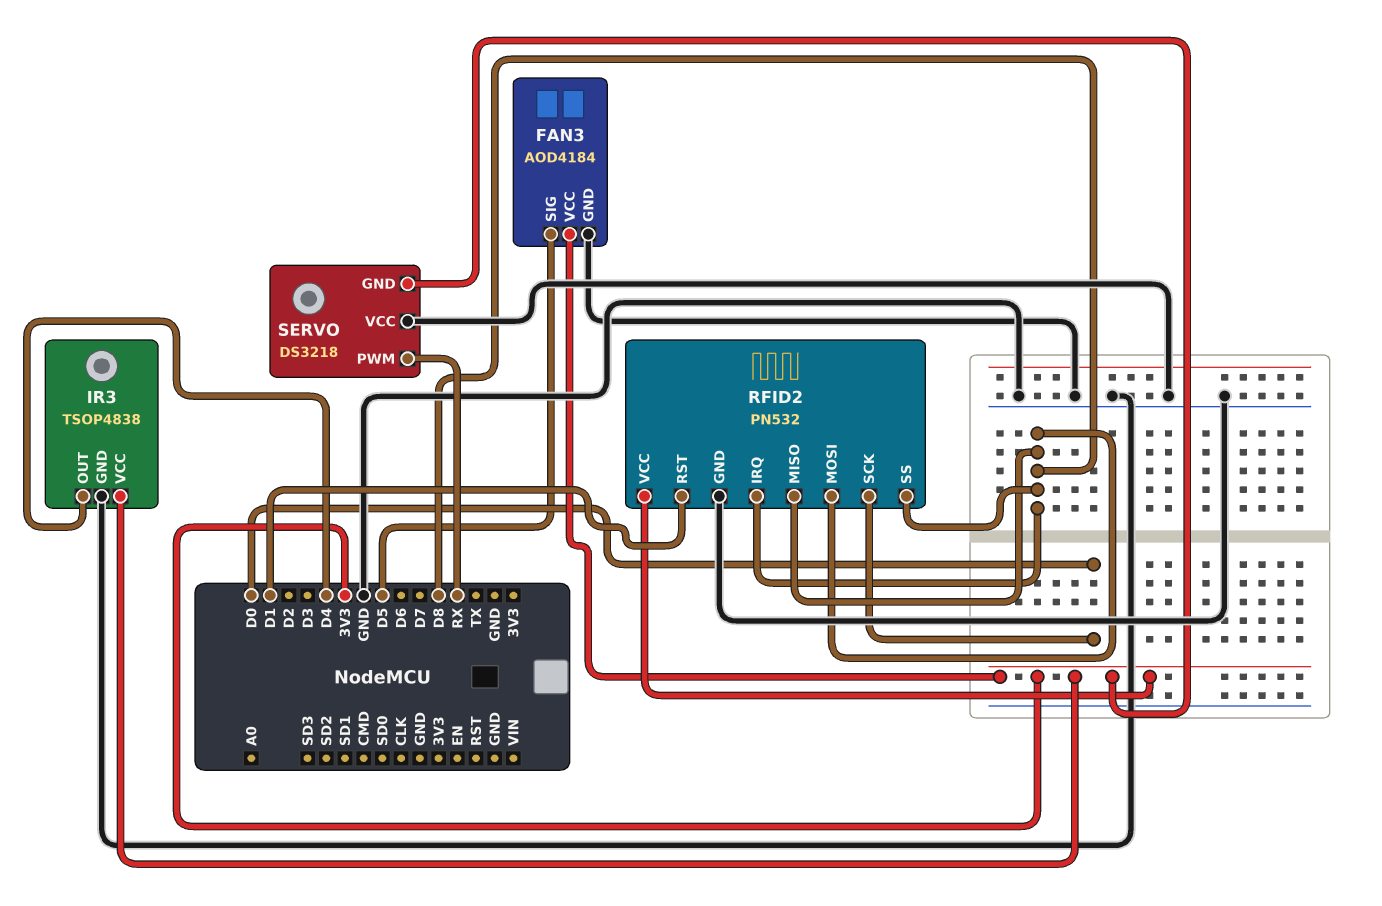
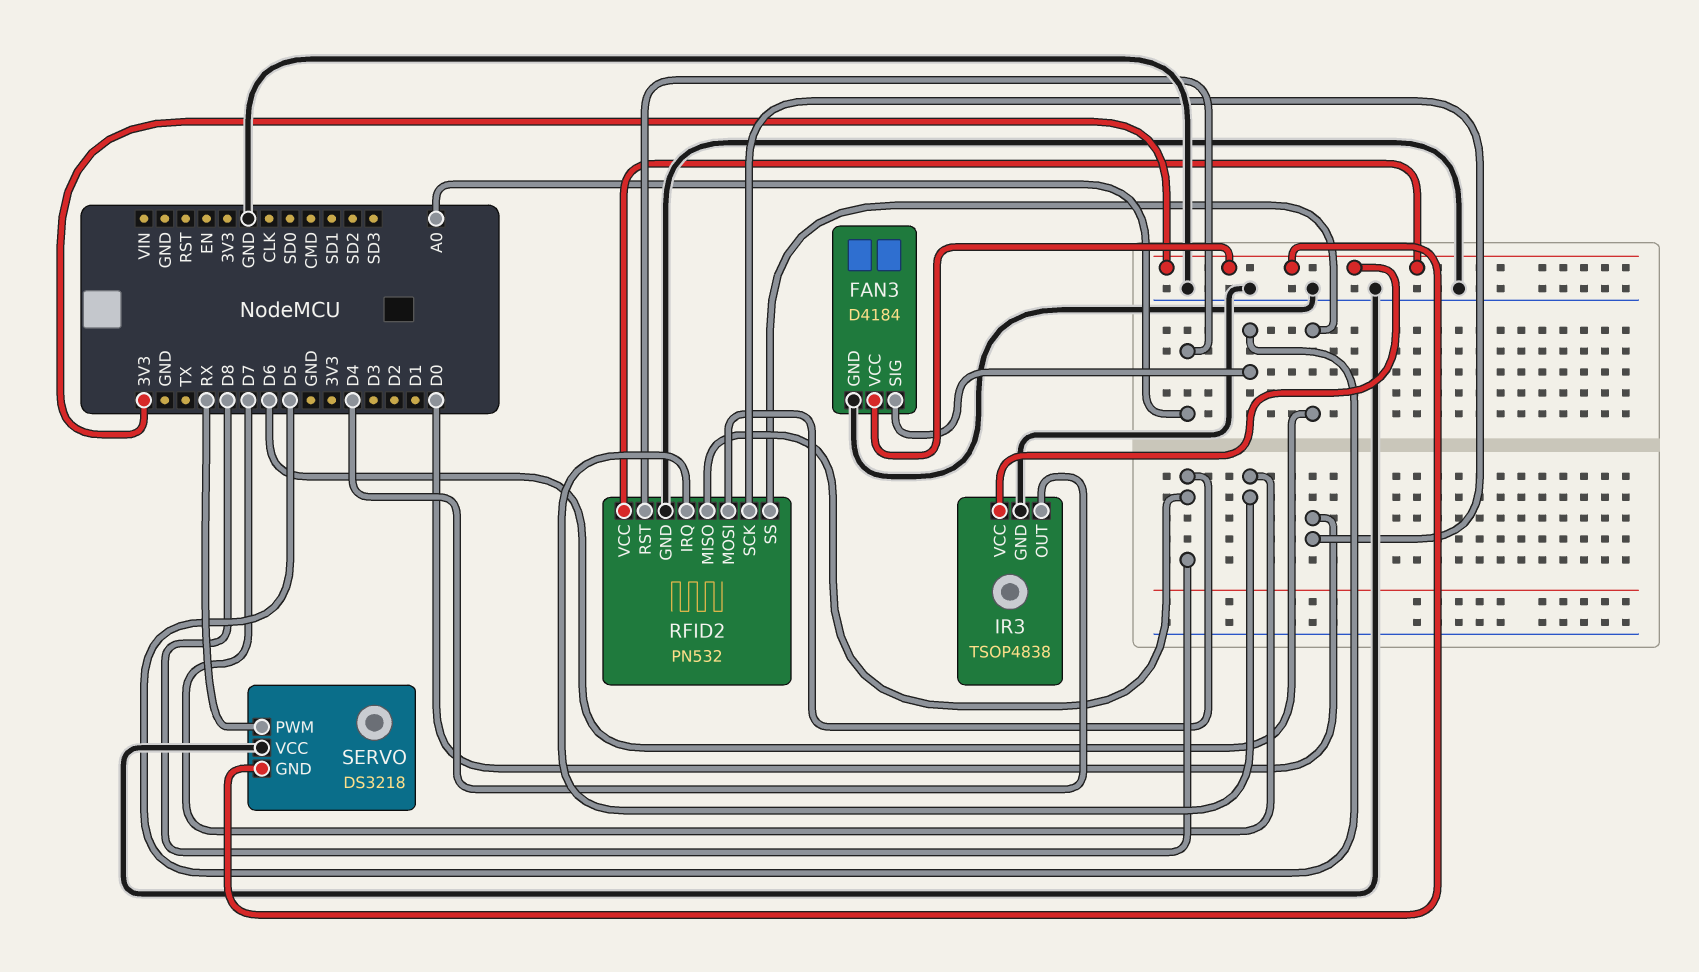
FAN3: AOD4184 -> D4184
RFID2 pin IRQ: D8 -> D7
RFID2 pin RST: D1 -> A0
RFID2 pin SS: D8 -> D6

